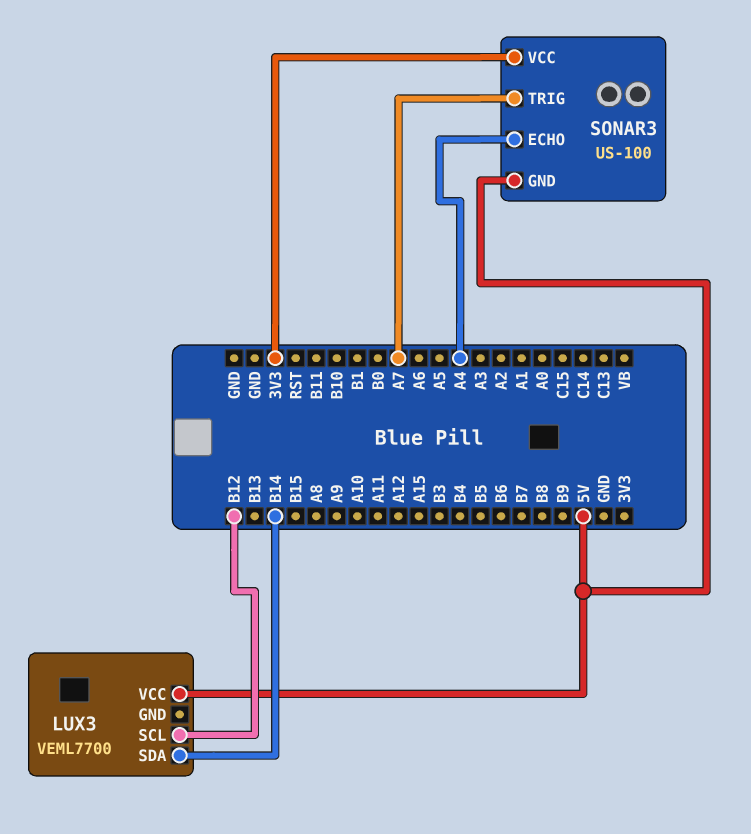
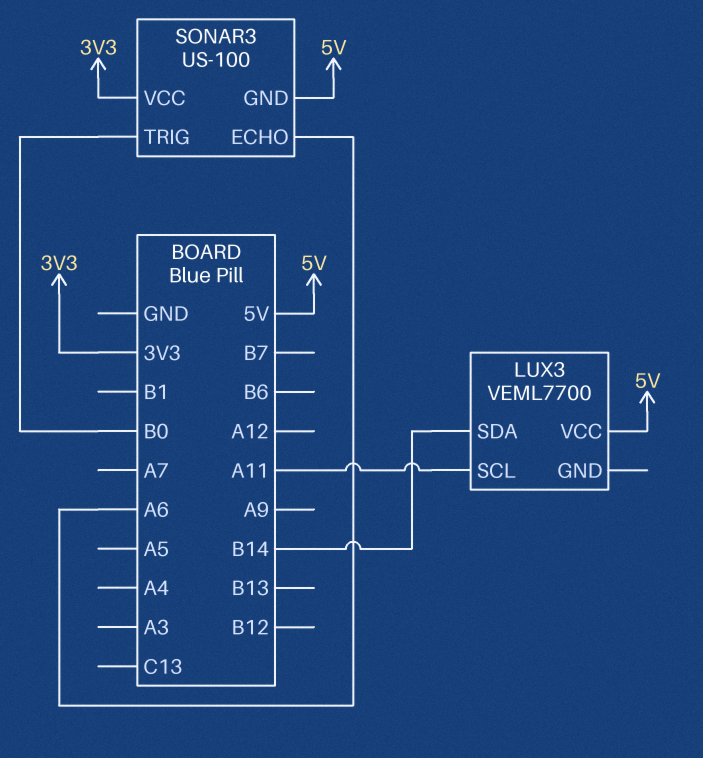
LUX3 pin SCL: B12 -> A11
SONAR3 pin ECHO: A4 -> A6
SONAR3 pin TRIG: A7 -> B0

